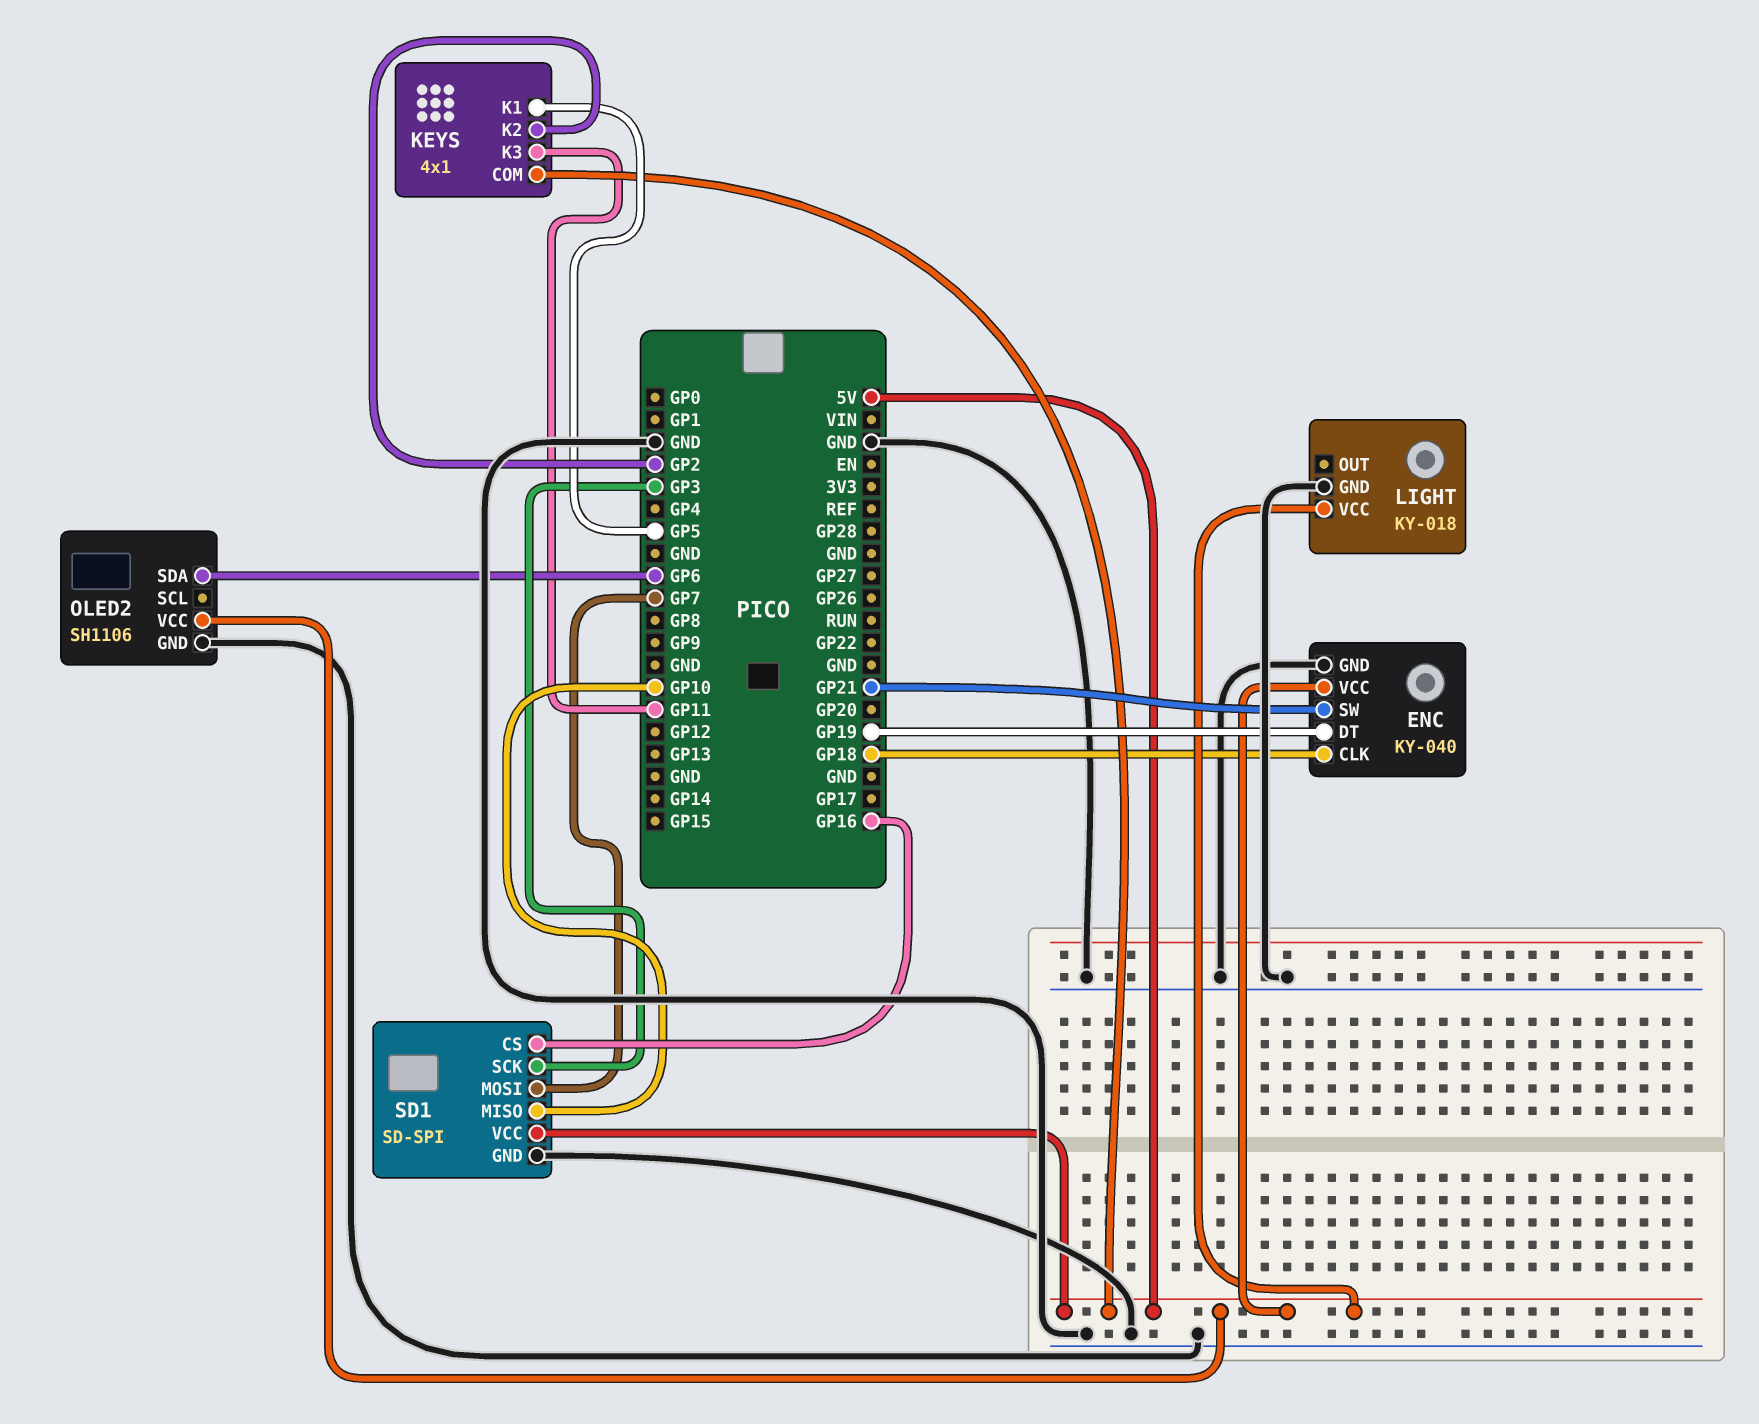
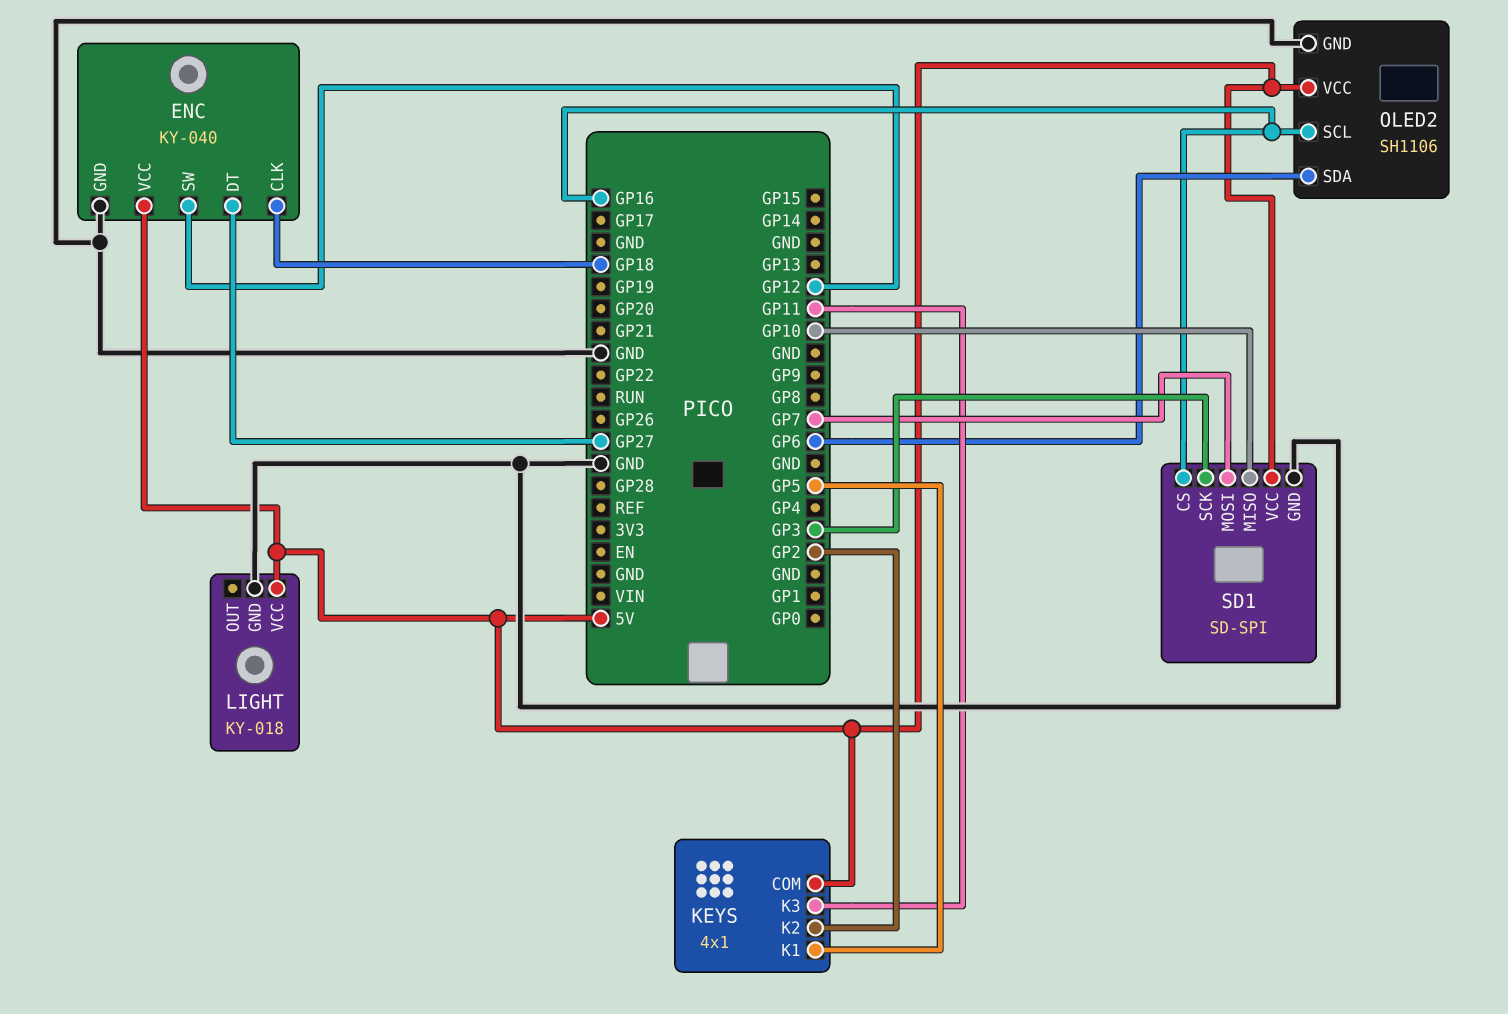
ENC pin DT: GP19 -> GP27
ENC pin SW: GP21 -> GP12
OLED2 pin SCL: none -> GP16

